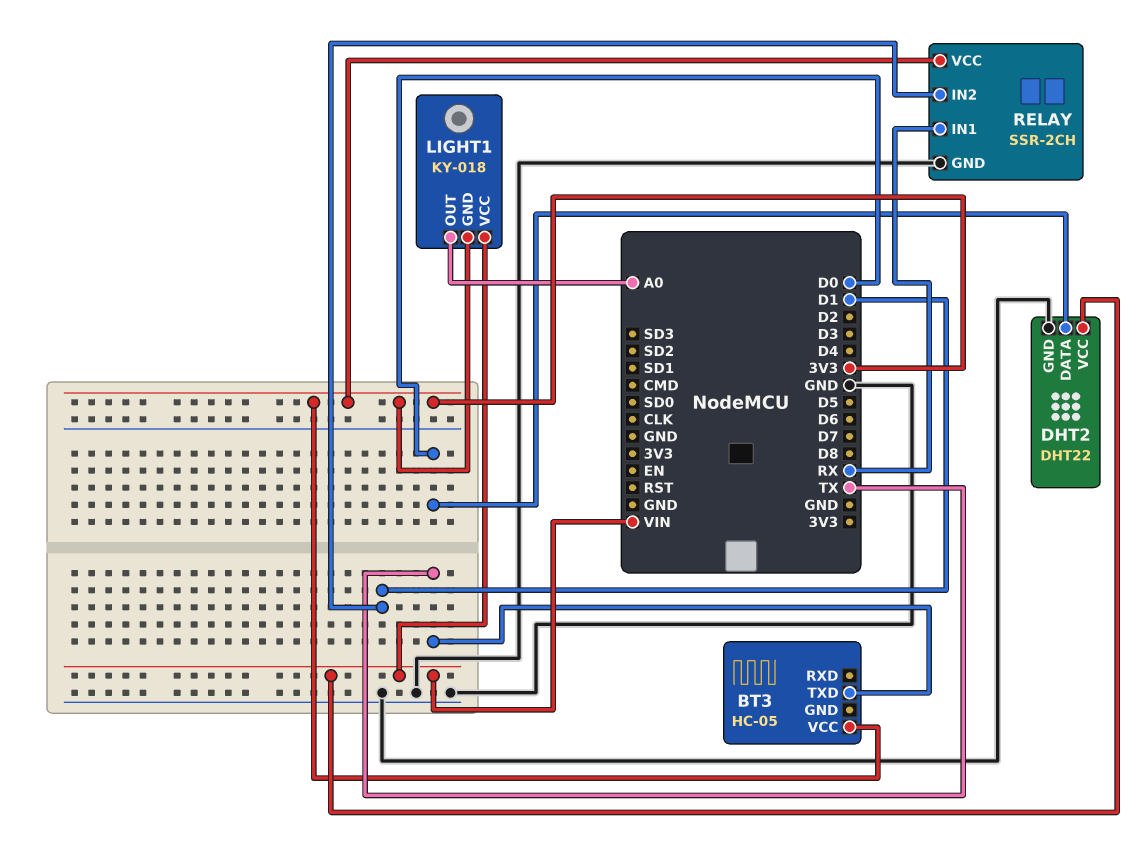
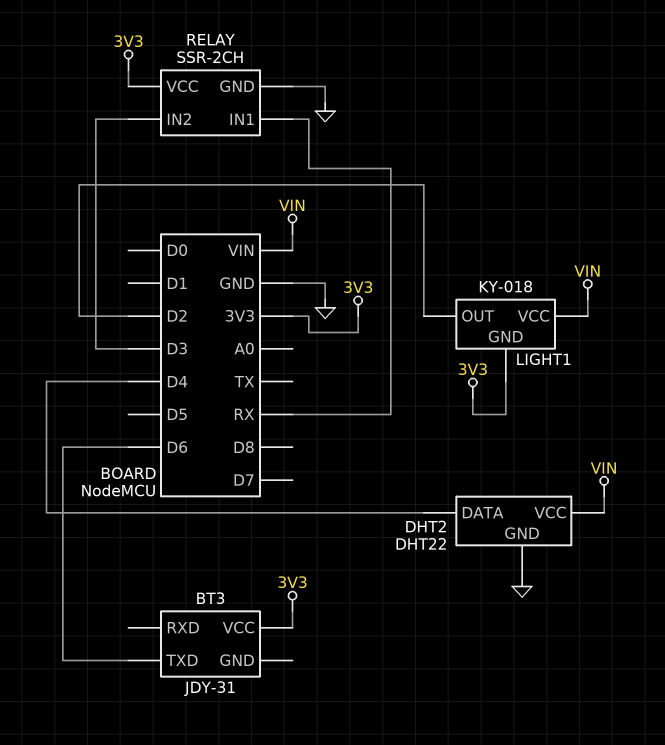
BT3: HC-05 -> JDY-31
BT3 pin TXD: TX -> D6
DHT2 pin DATA: D0 -> D4
LIGHT1 pin OUT: A0 -> D2
RELAY pin IN2: D1 -> D3

